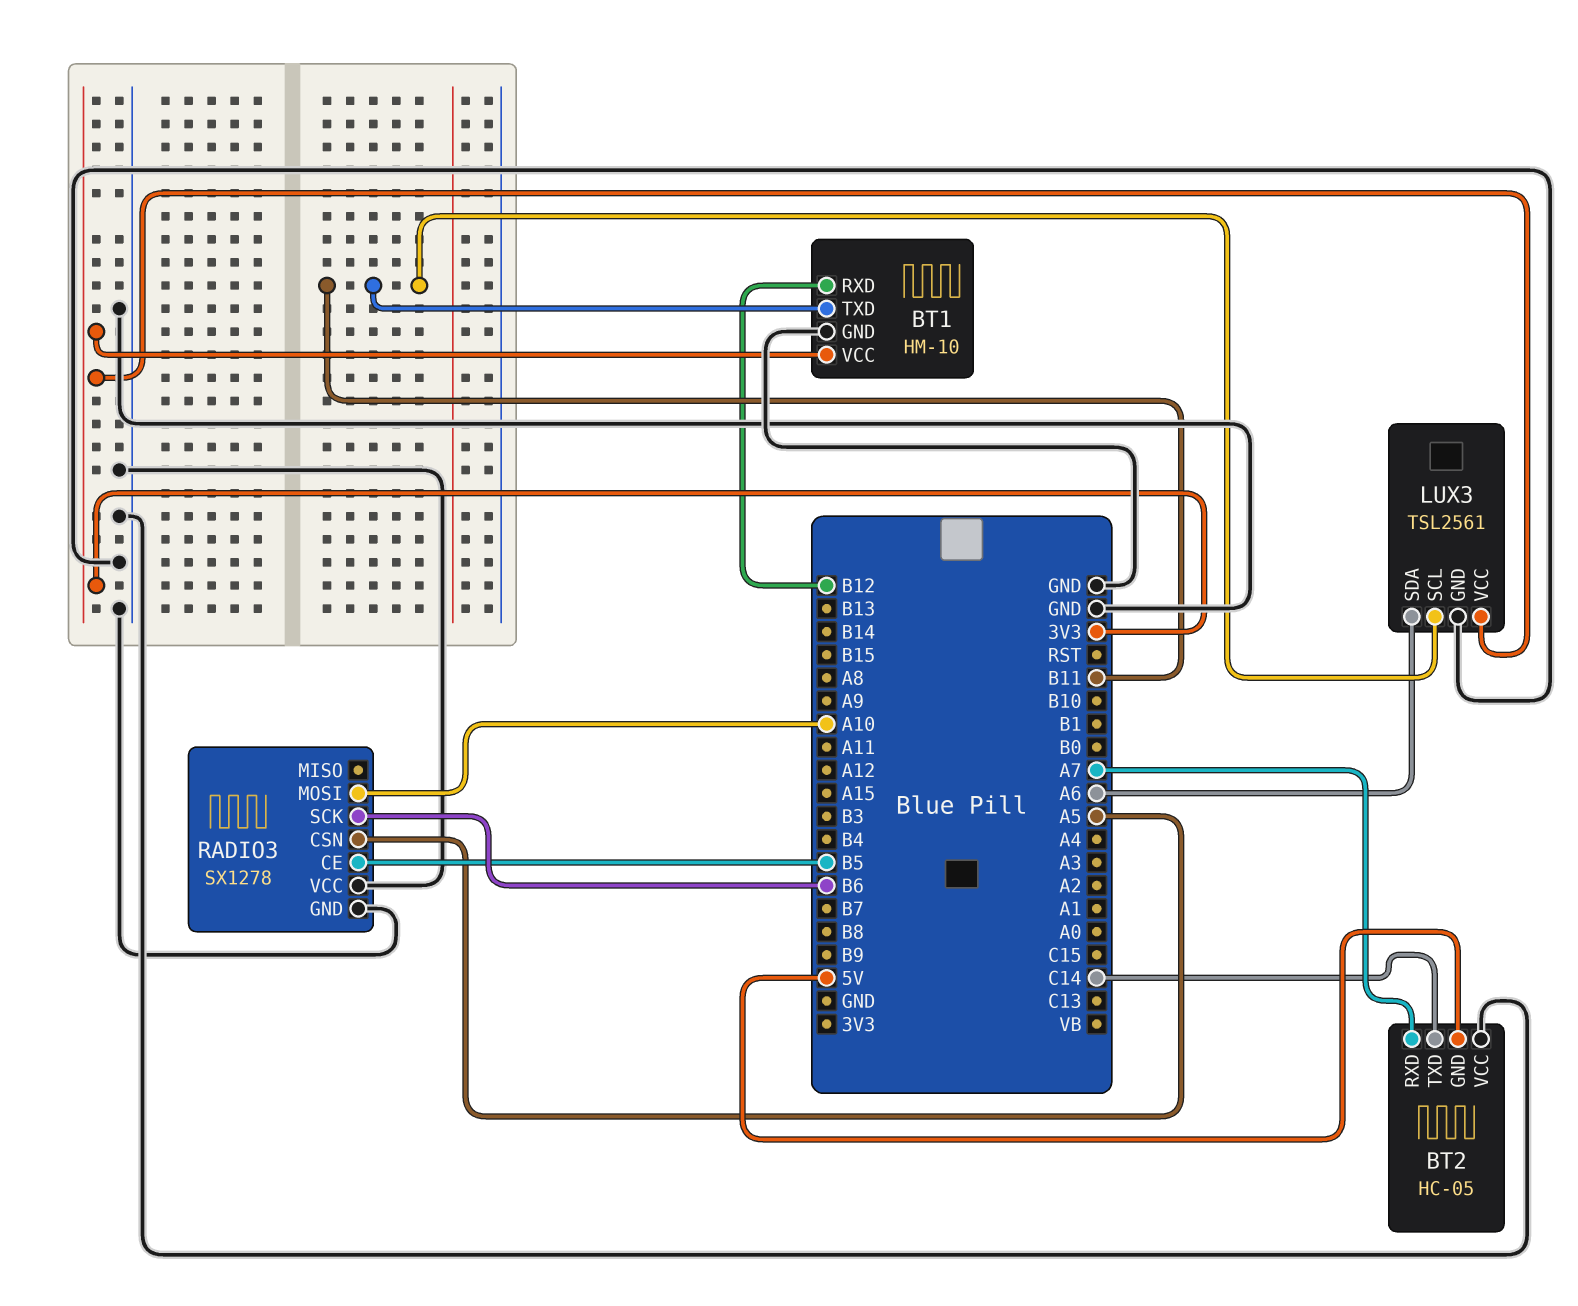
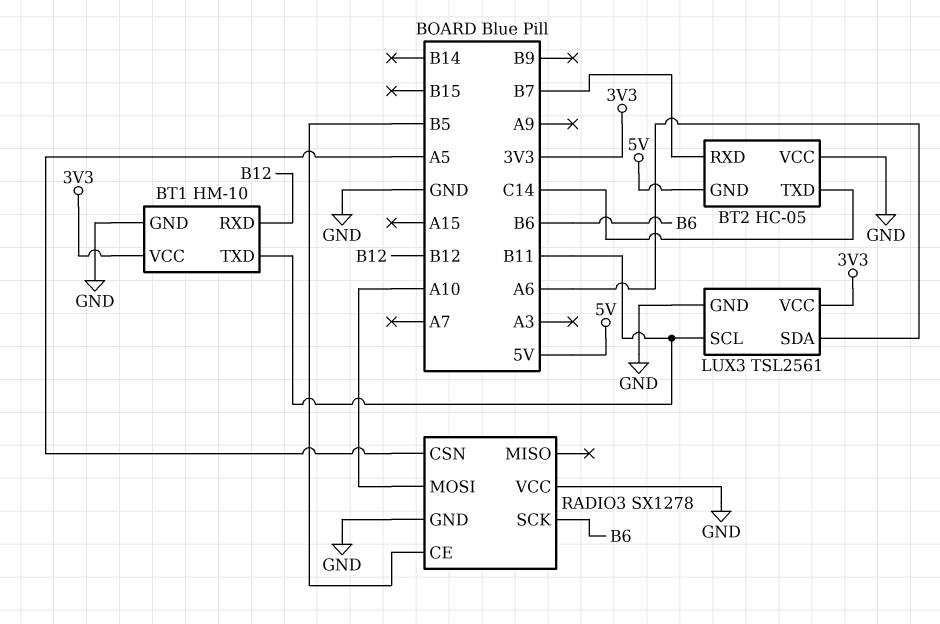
BT2 pin RXD: A7 -> B7

